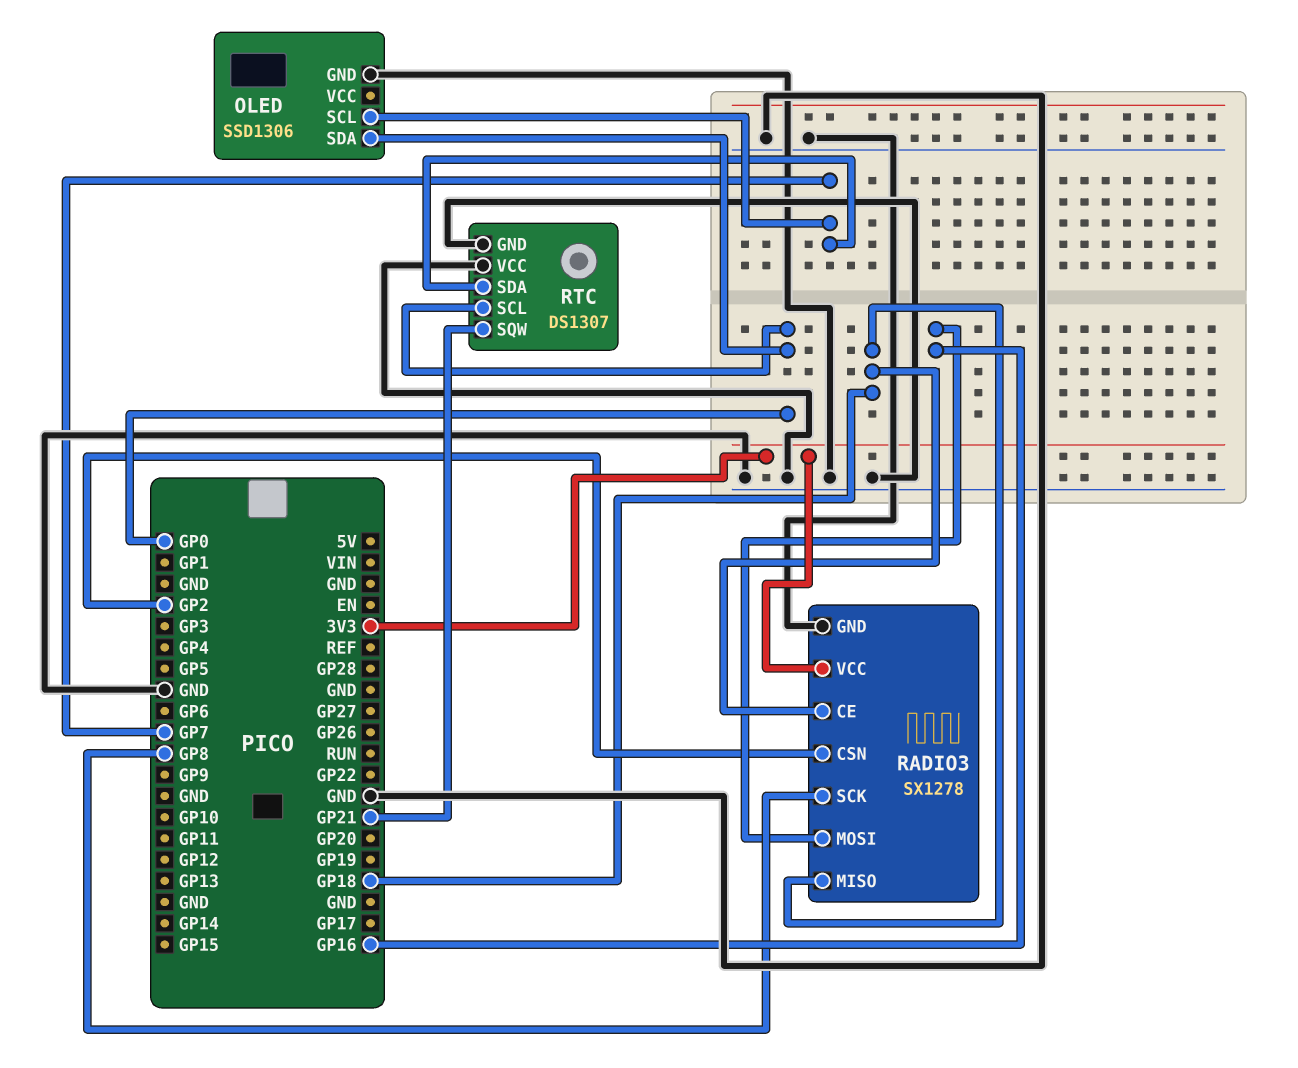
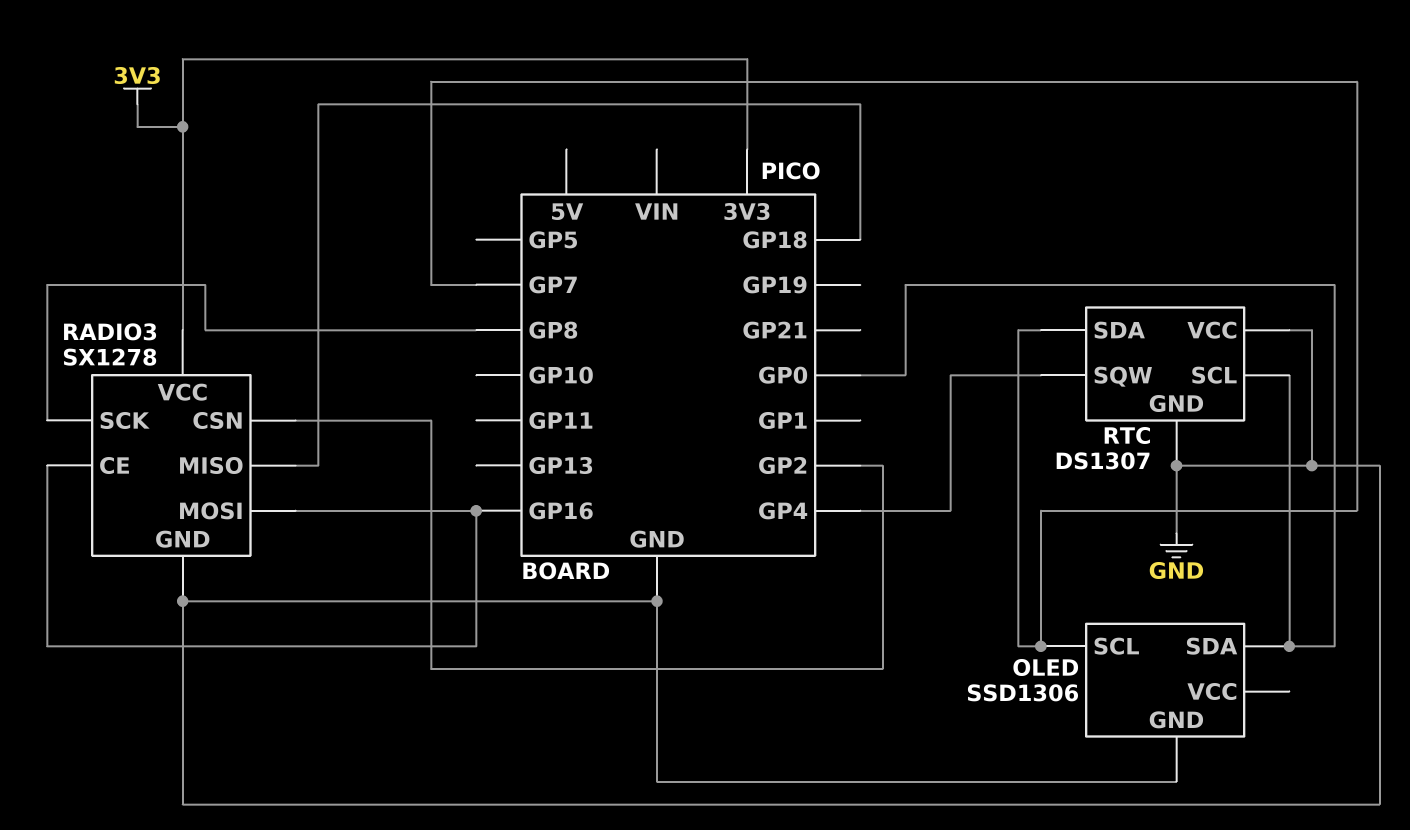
RADIO3 pin CE: GP18 -> GP16
RTC pin SQW: GP21 -> GP4

